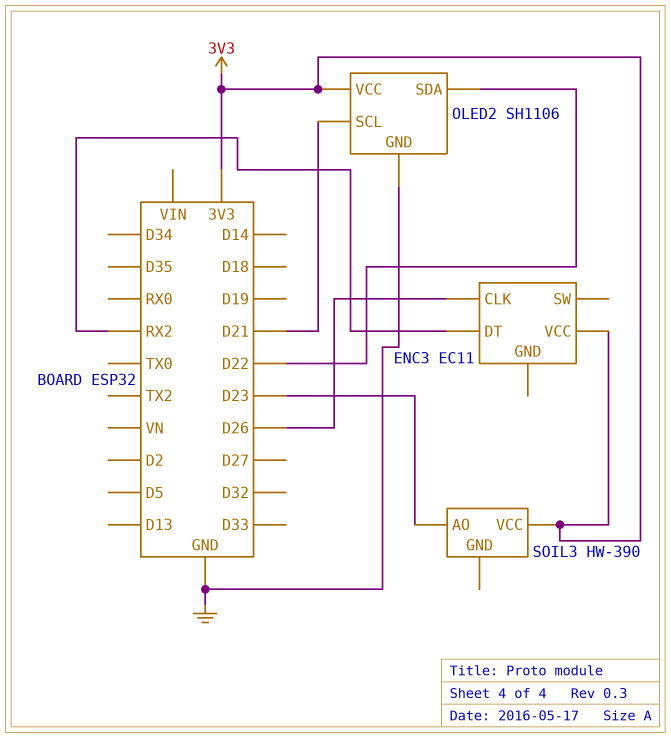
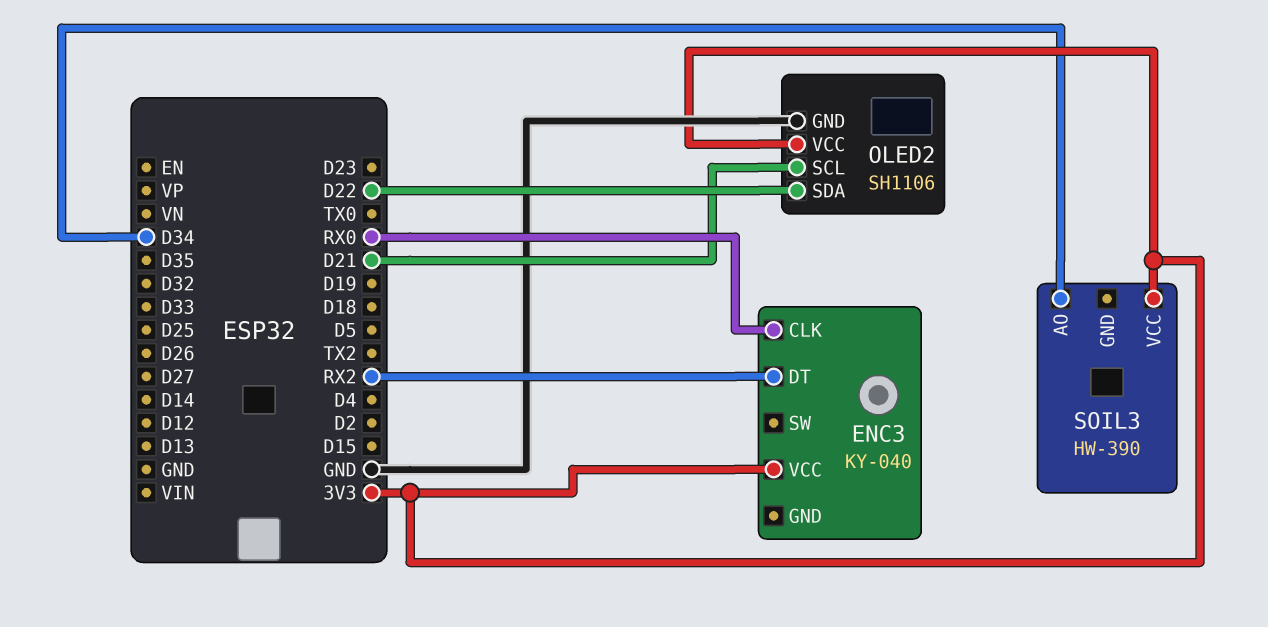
ENC3: EC11 -> KY-040
ENC3 pin CLK: D26 -> RX0
SOIL3 pin AO: D23 -> D34

